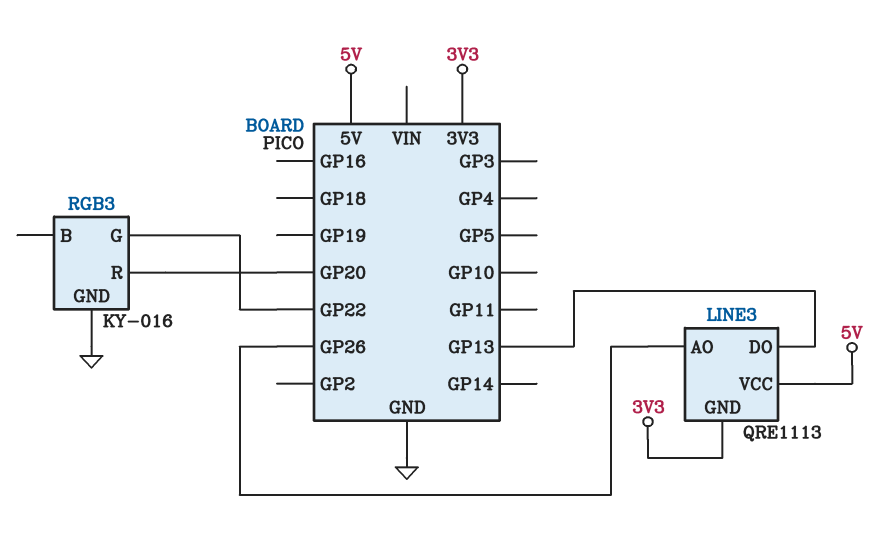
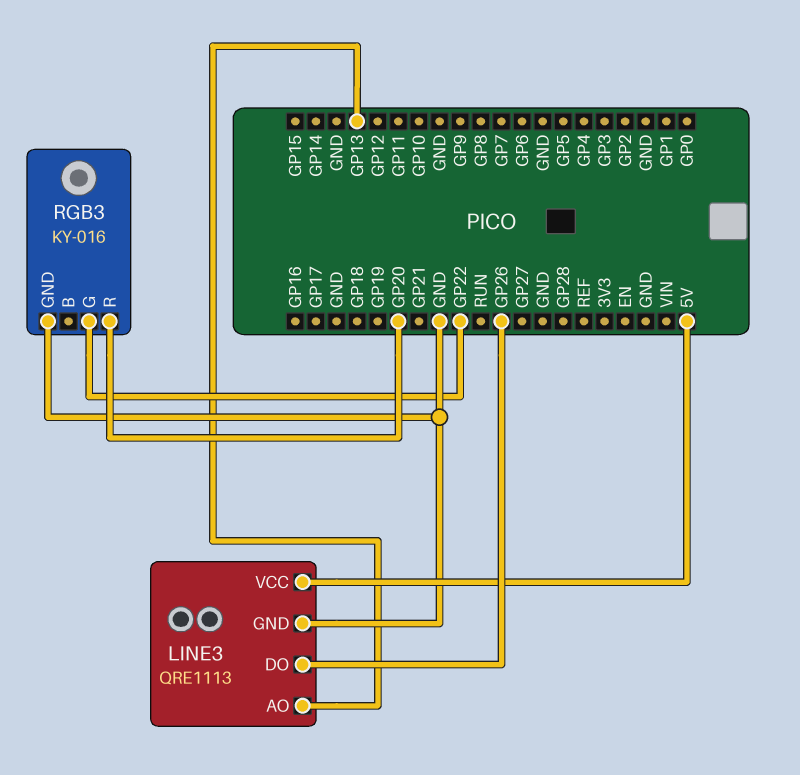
LINE3 pin AO: GP26 -> GP13
LINE3 pin DO: GP13 -> GP26
LINE3 pin GND: 3V3 -> GND

